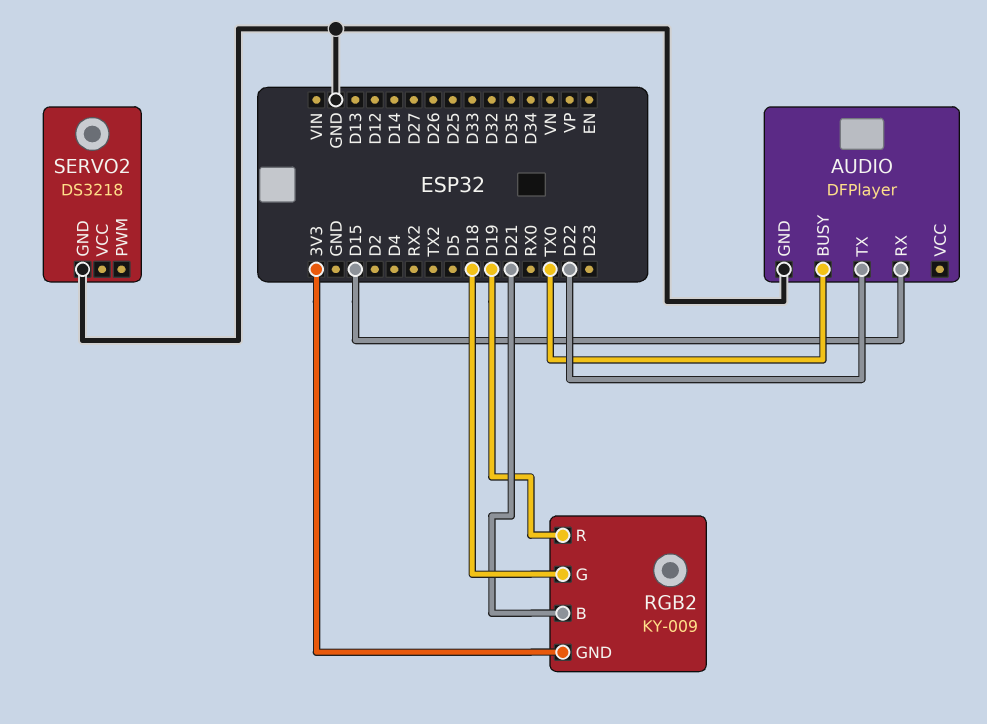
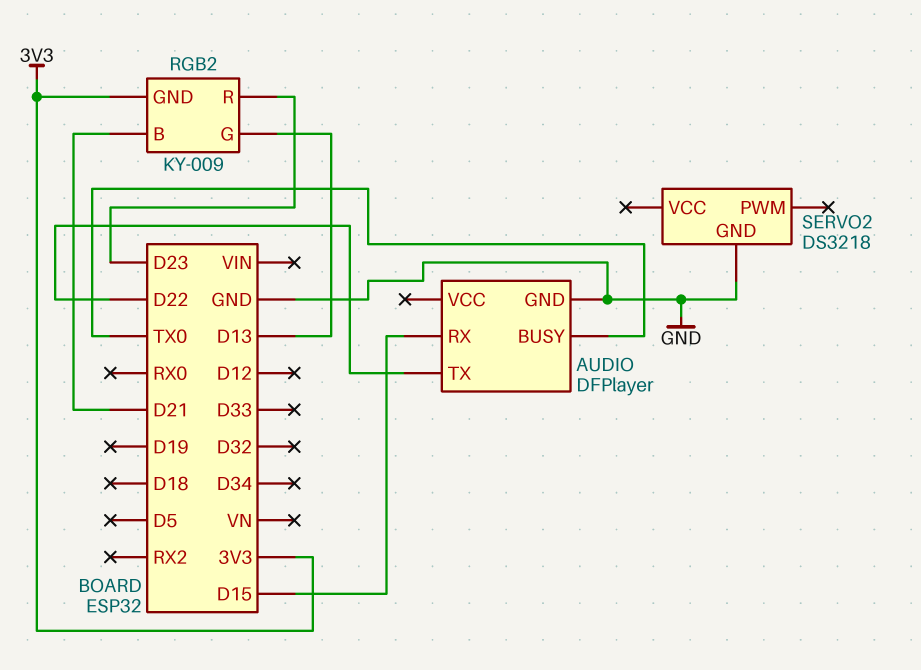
RGB2 pin G: D18 -> D13
RGB2 pin R: D19 -> D23

